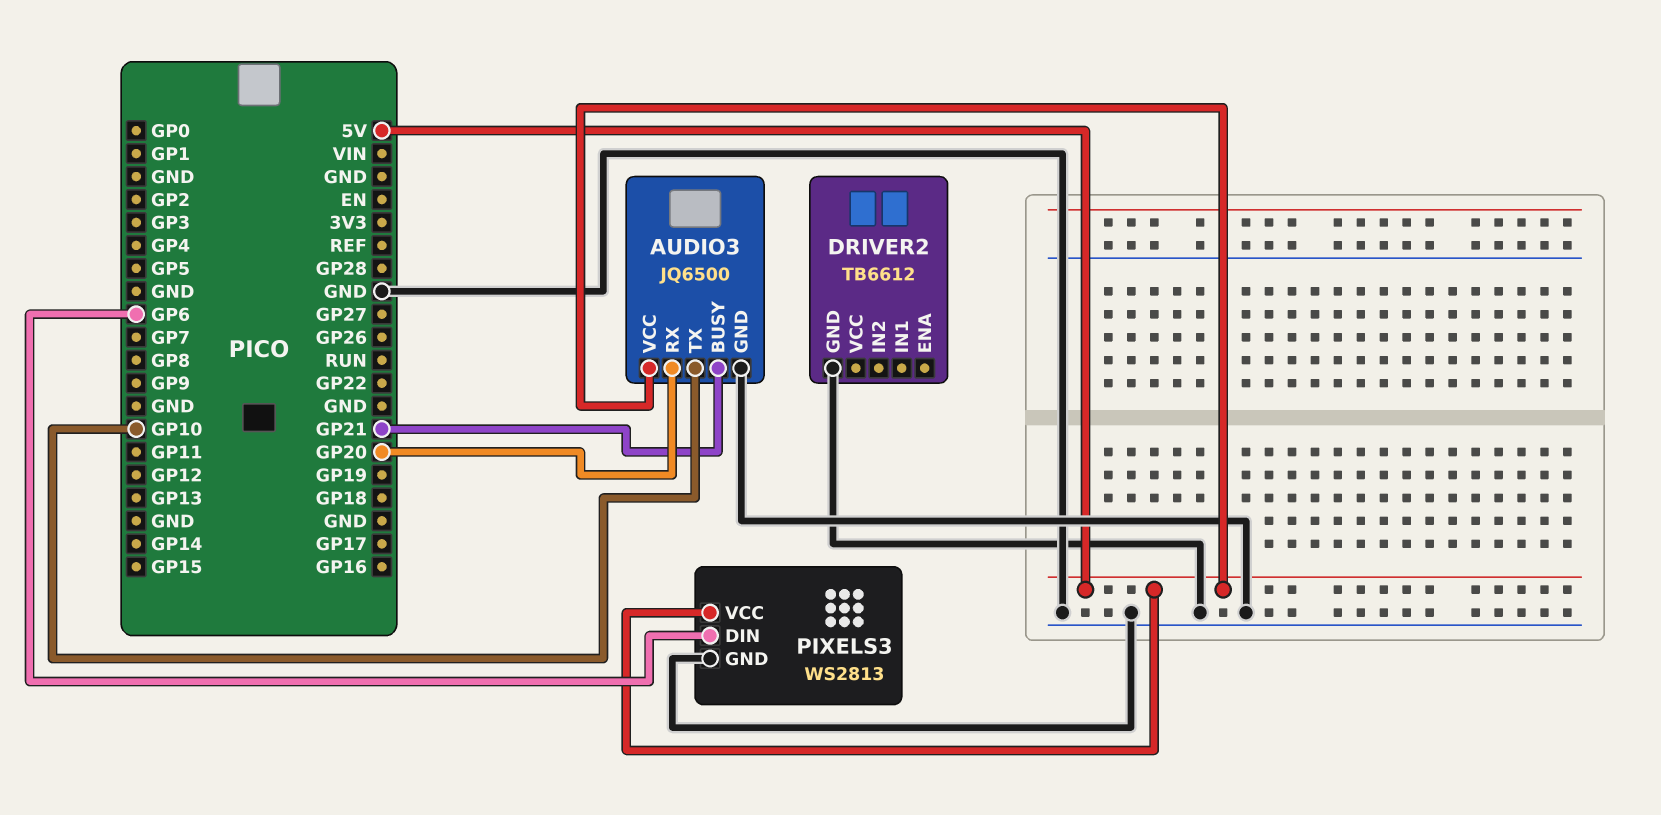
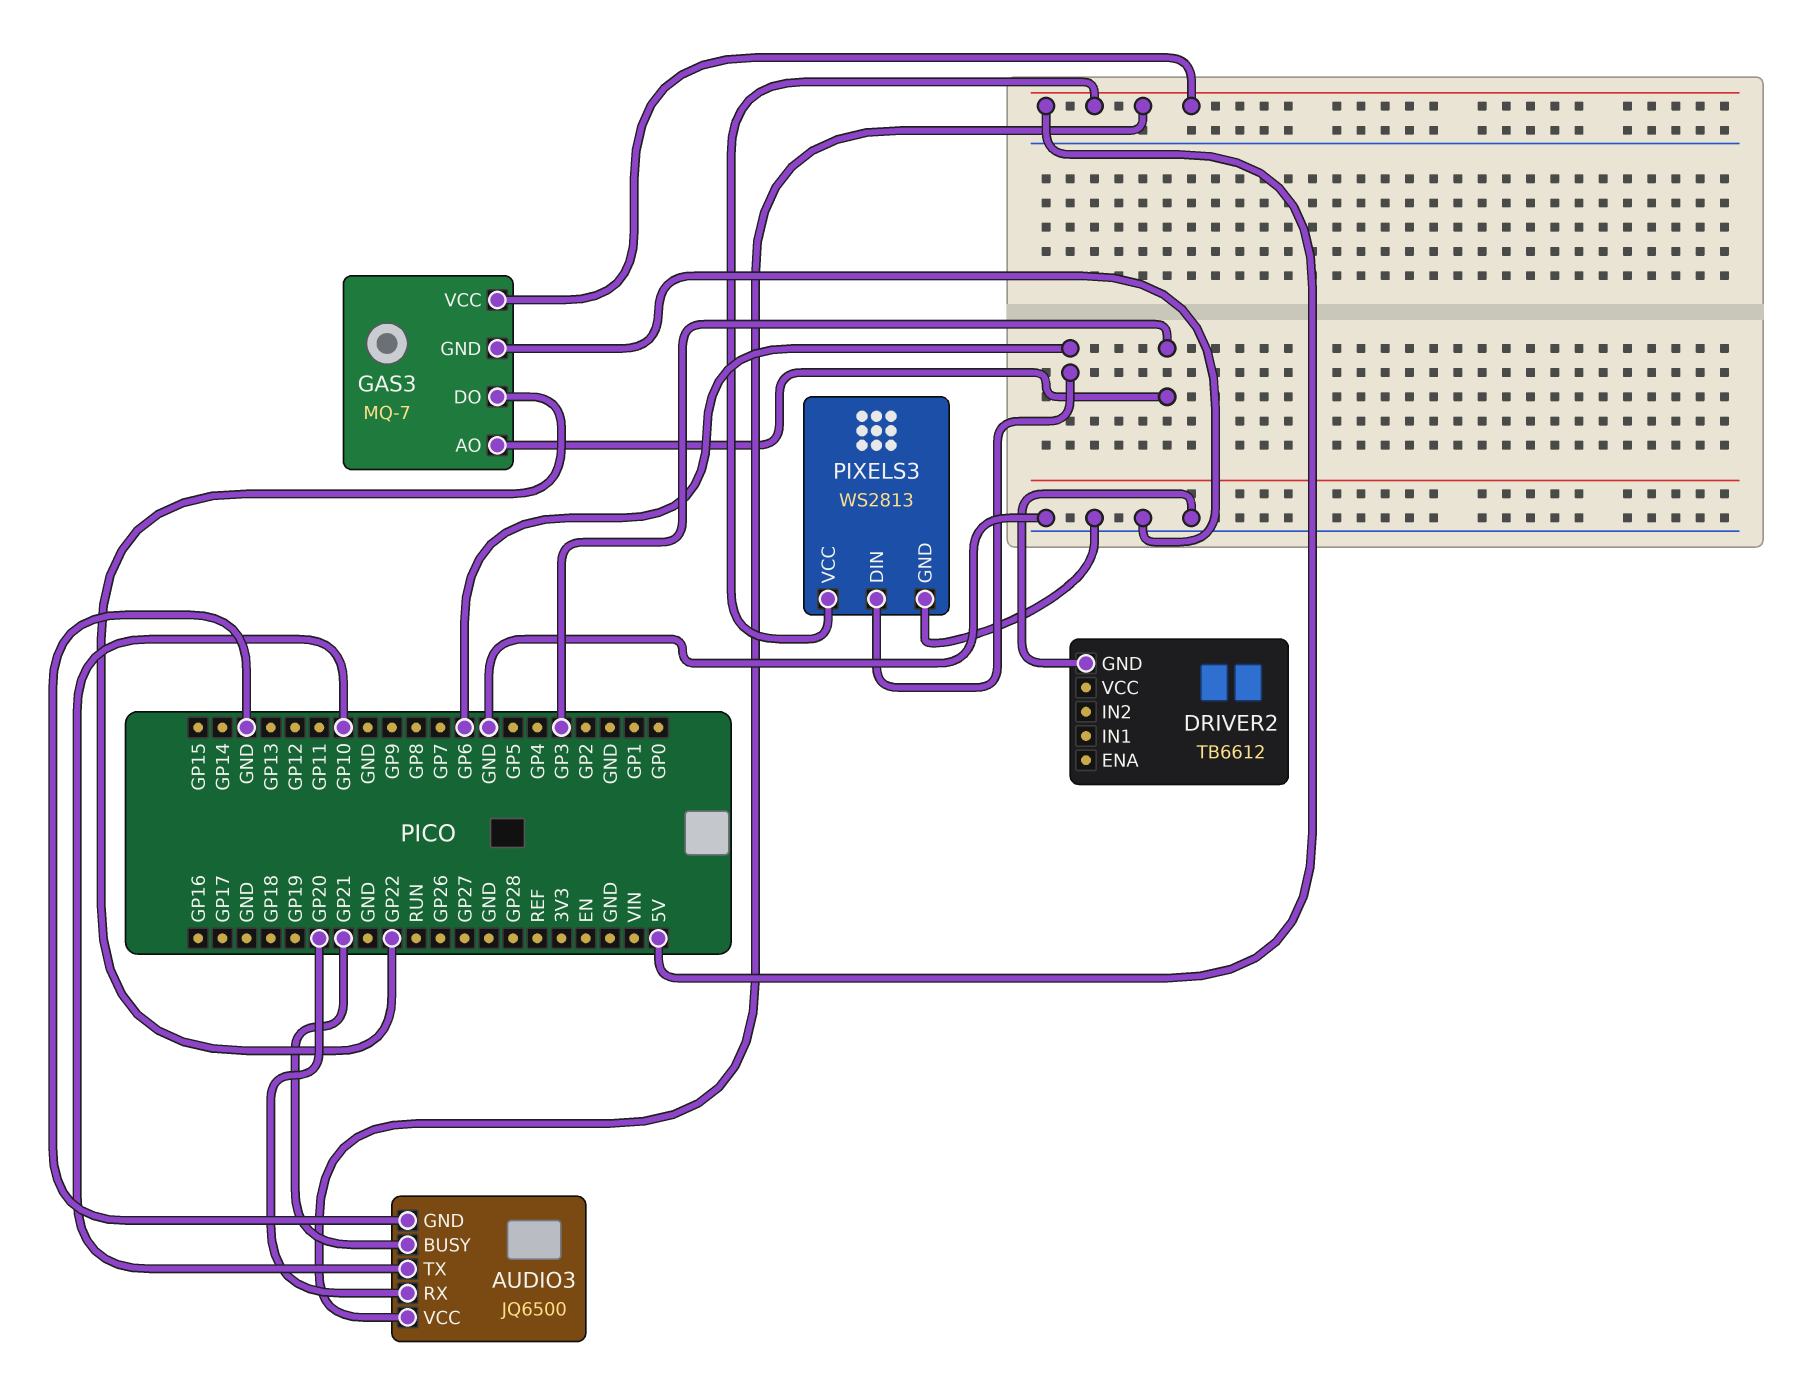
GAS3: none -> MQ-7
GAS3 pin AO: none -> GP3
GAS3 pin DO: none -> GP22
GAS3 pin GND: none -> GND
GAS3 pin VCC: none -> 5V

